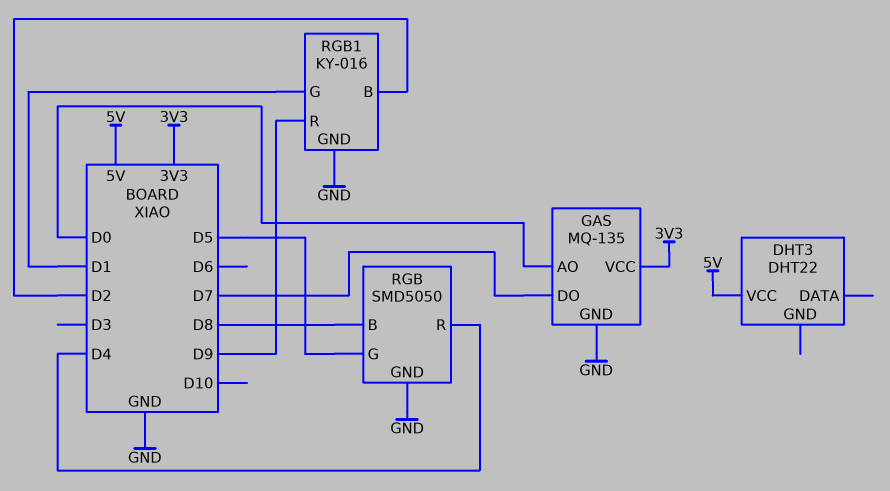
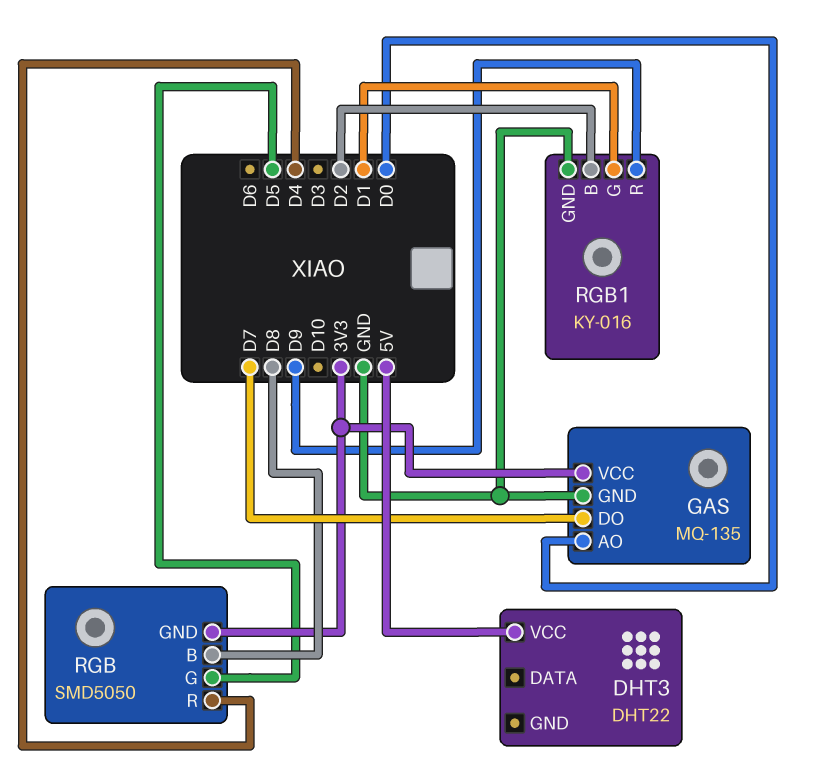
RGB pin GND: GND -> 3V3

